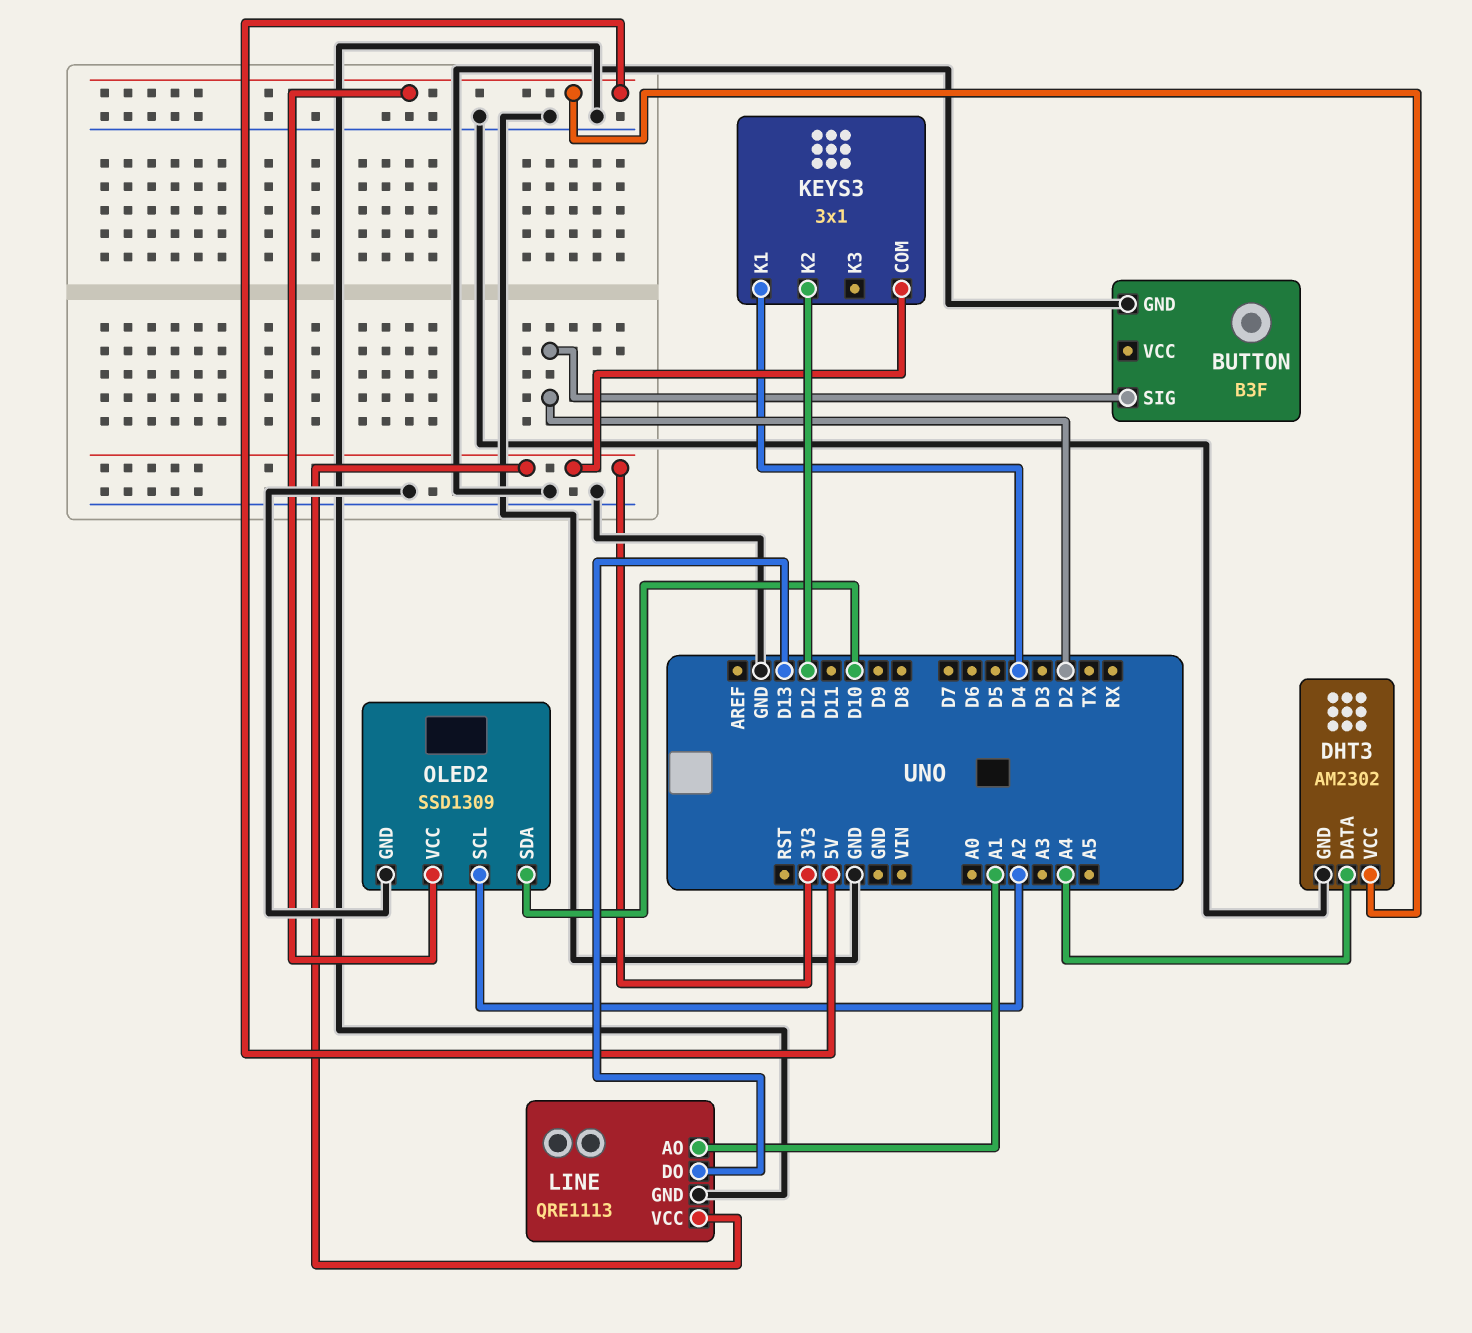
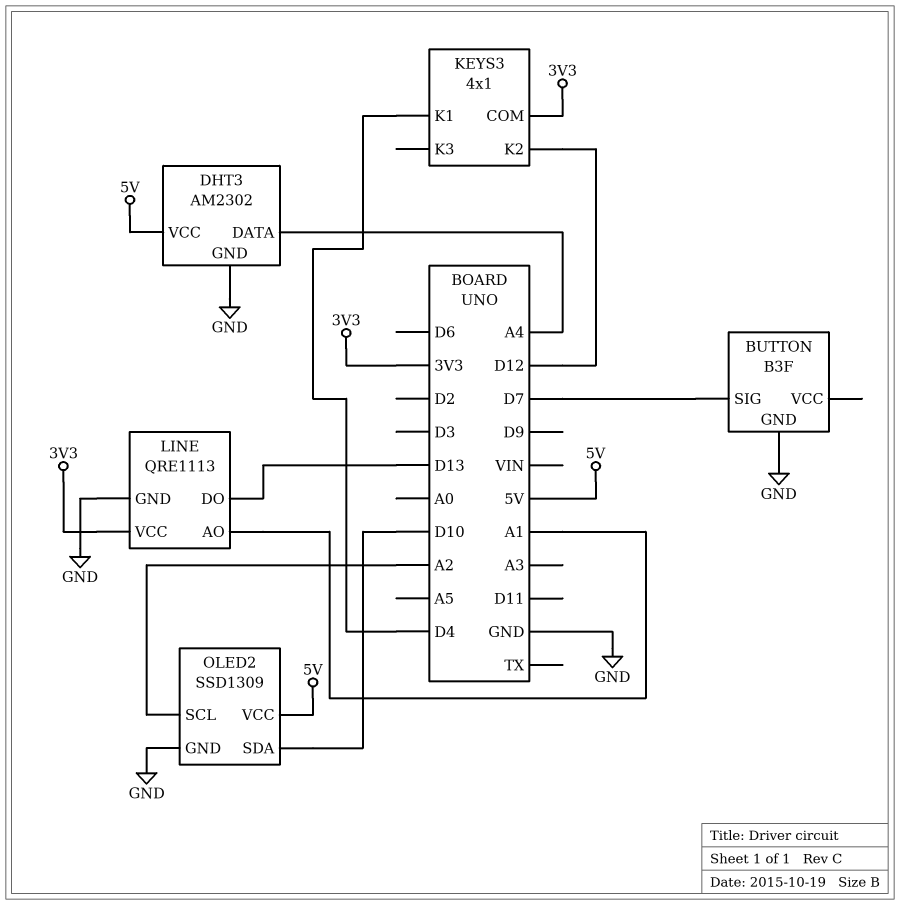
BUTTON pin SIG: D2 -> D7
KEYS3: 3x1 -> 4x1

